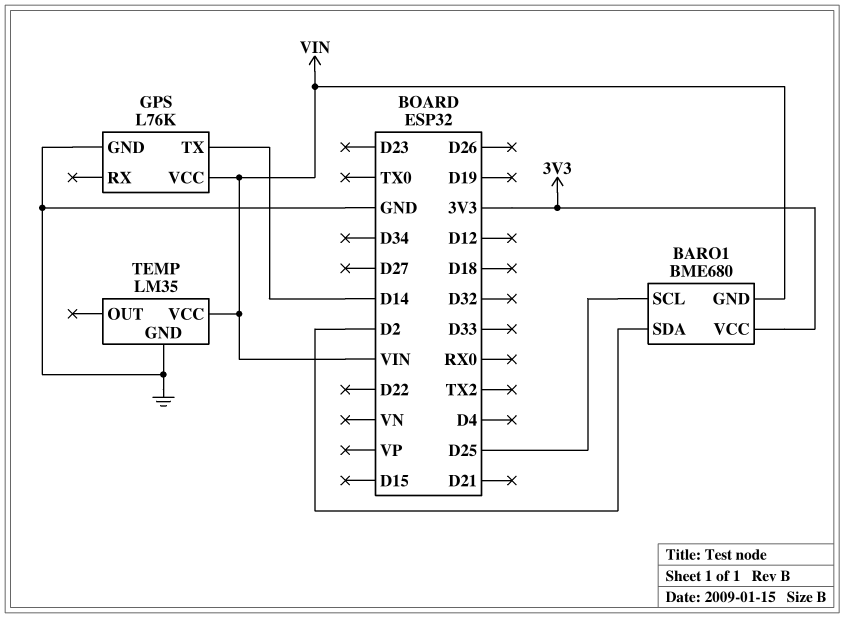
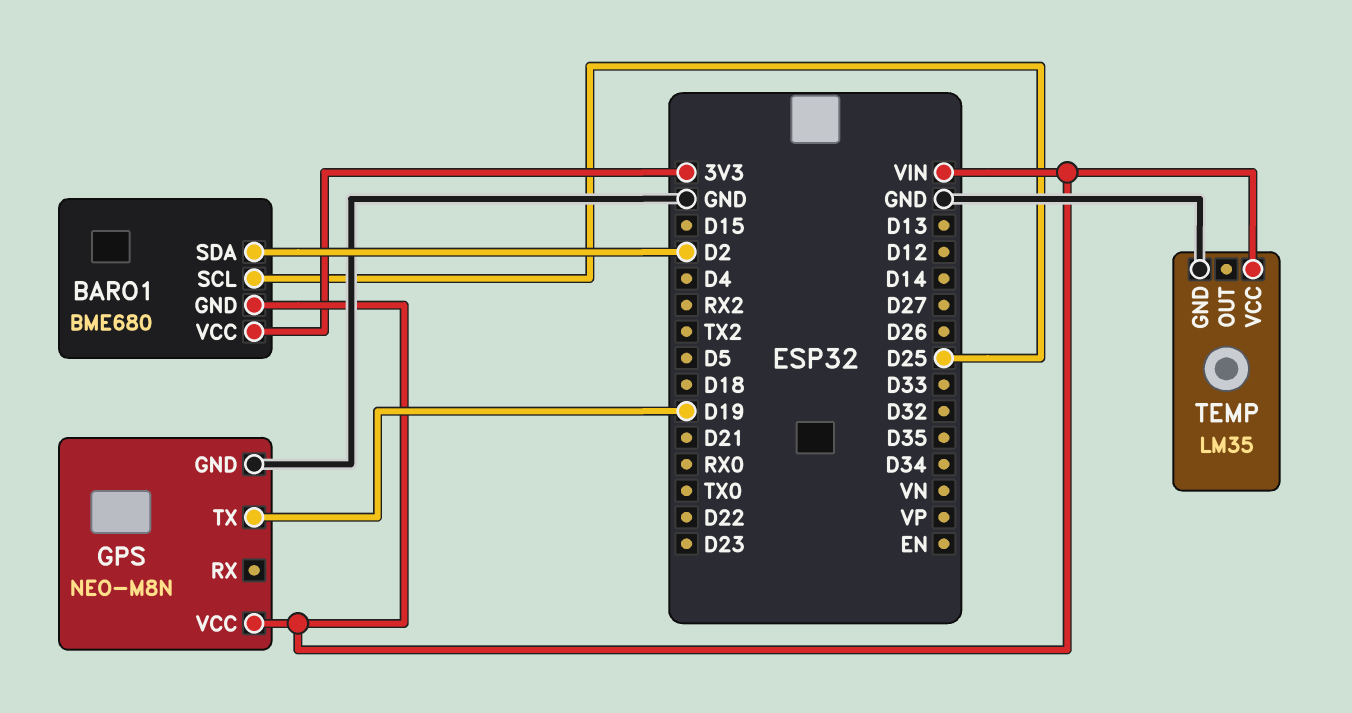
GPS: L76K -> NEO-M8N
GPS pin TX: D14 -> D19

